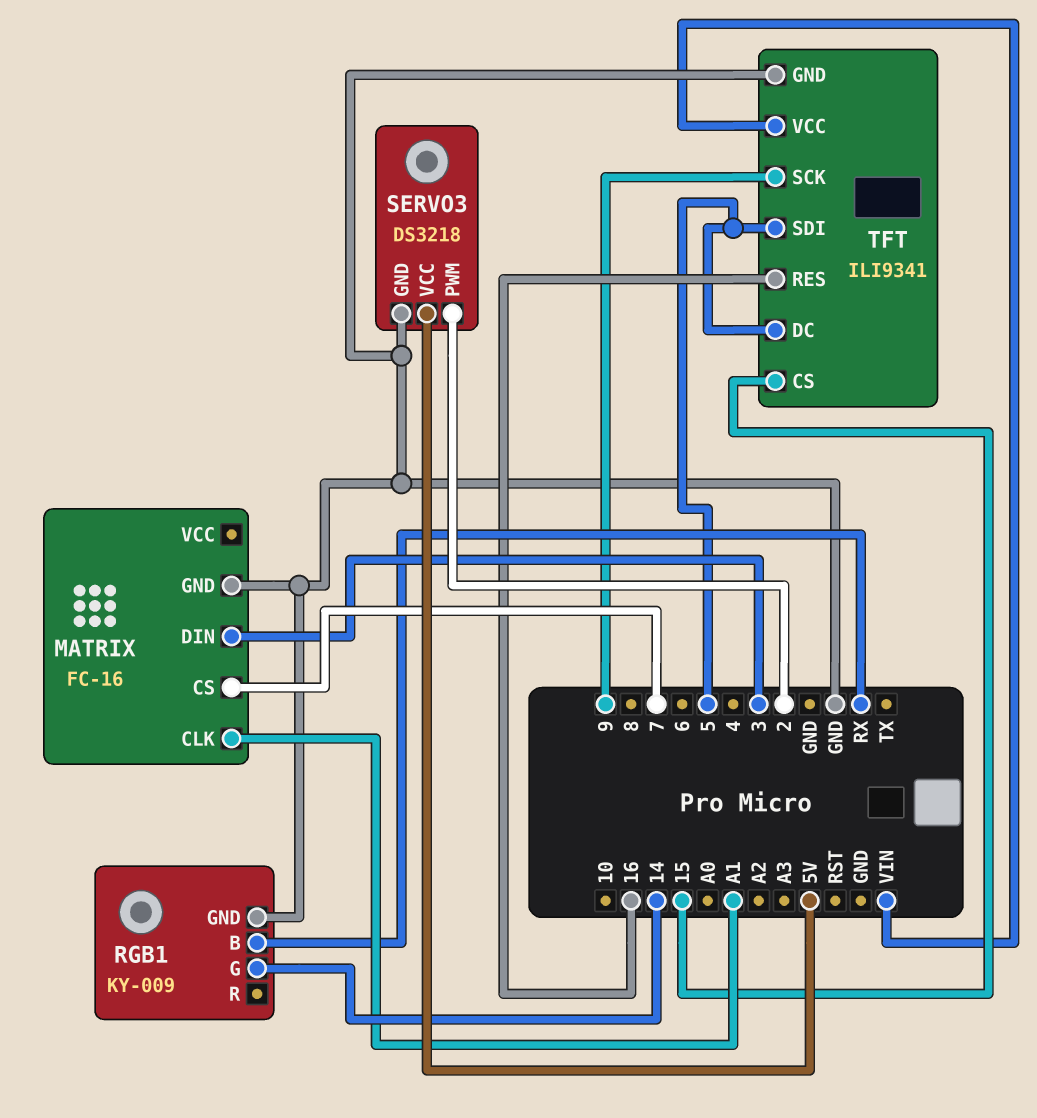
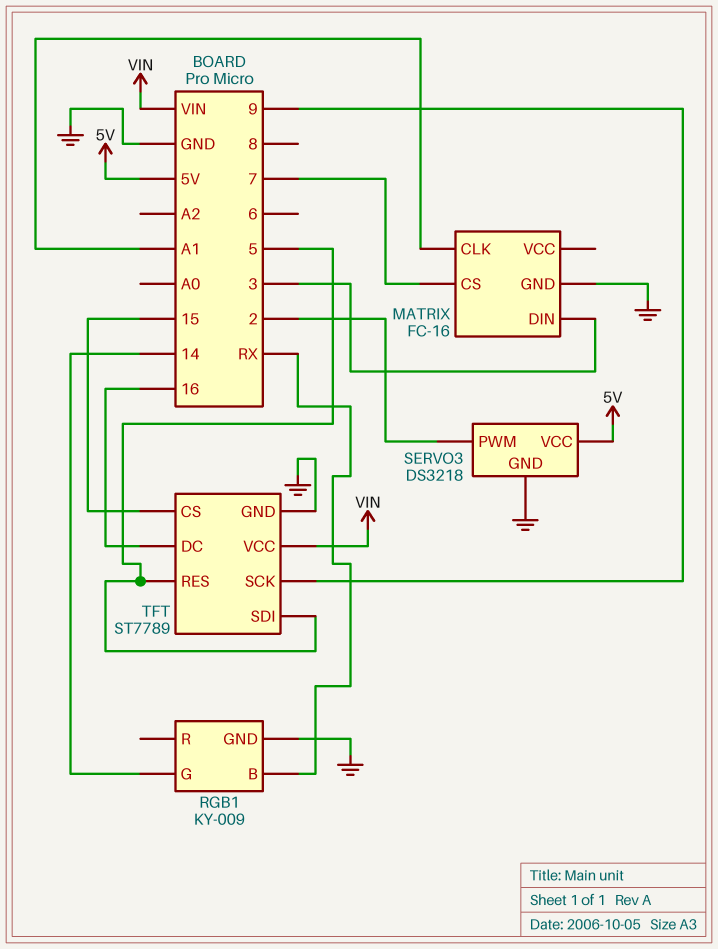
TFT: ILI9341 -> ST7789
TFT pin DC: 5 -> 16
TFT pin RES: 16 -> 5

